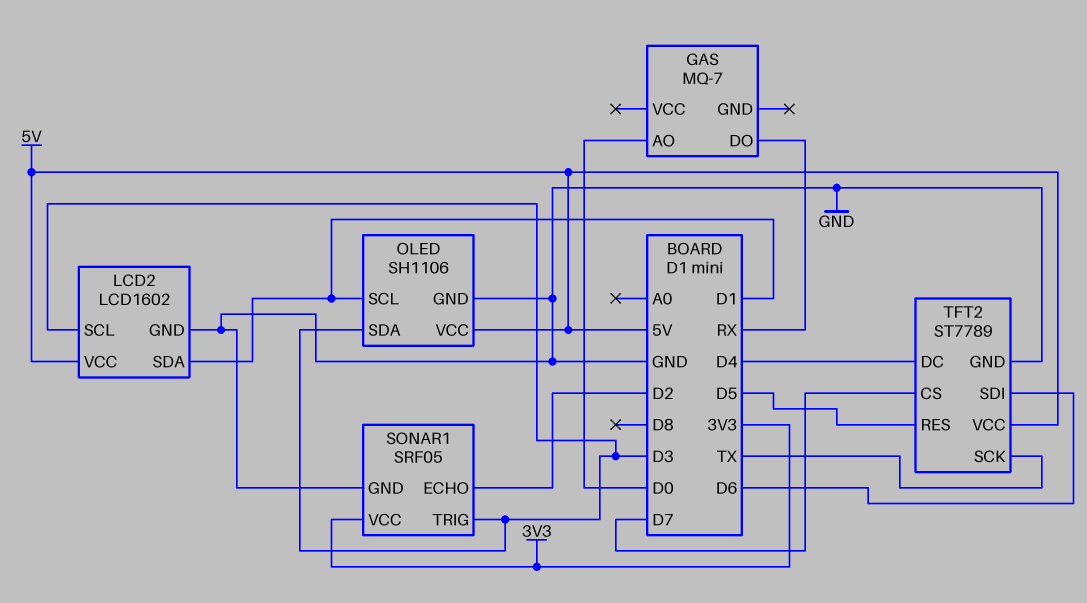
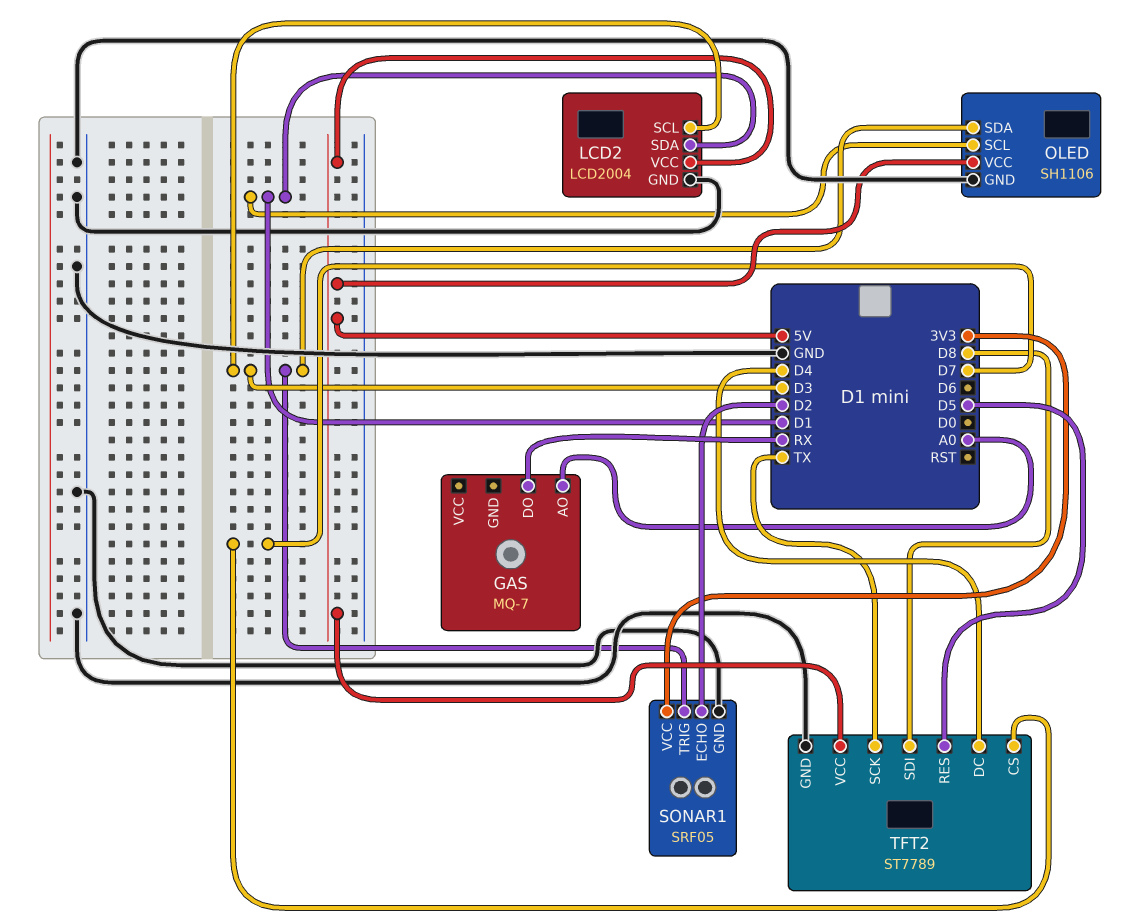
GAS pin AO: D0 -> A0
LCD2: LCD1602 -> LCD2004
TFT2 pin SDI: D6 -> D8

